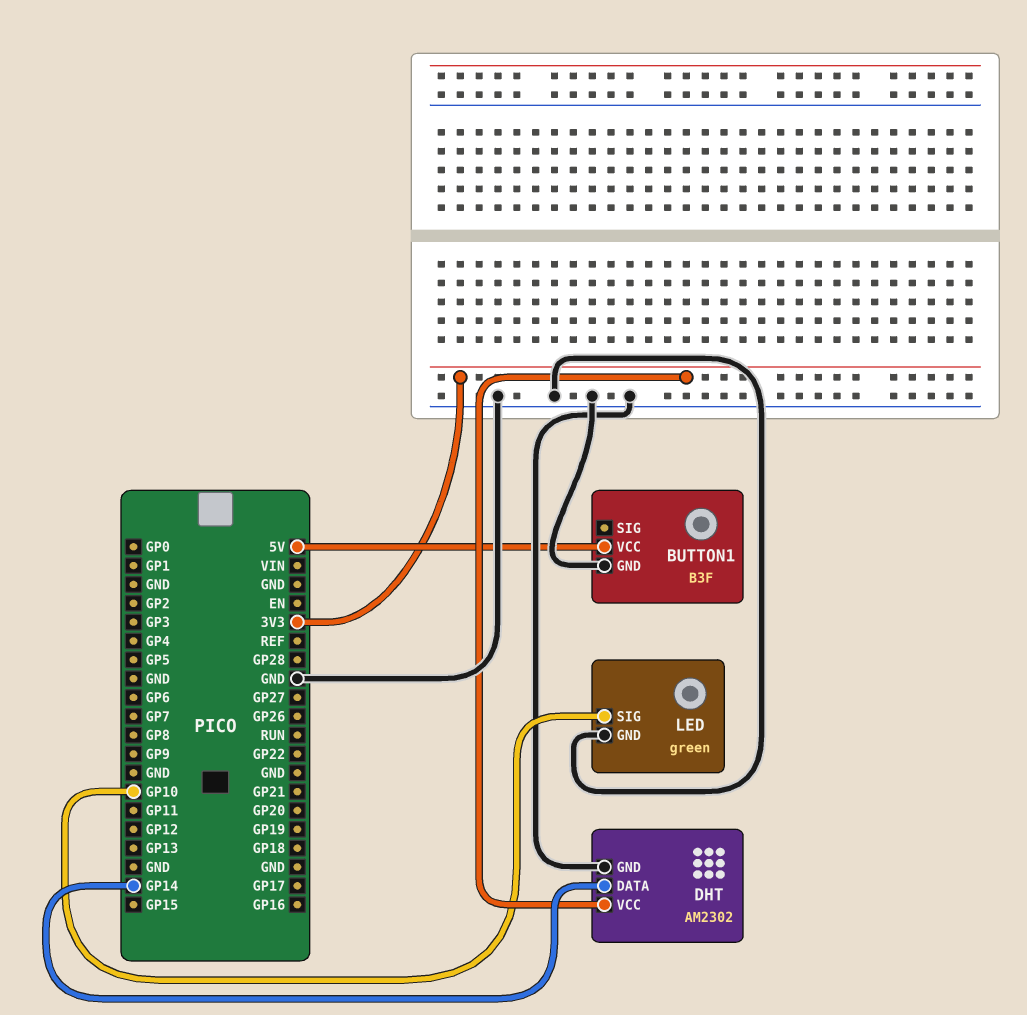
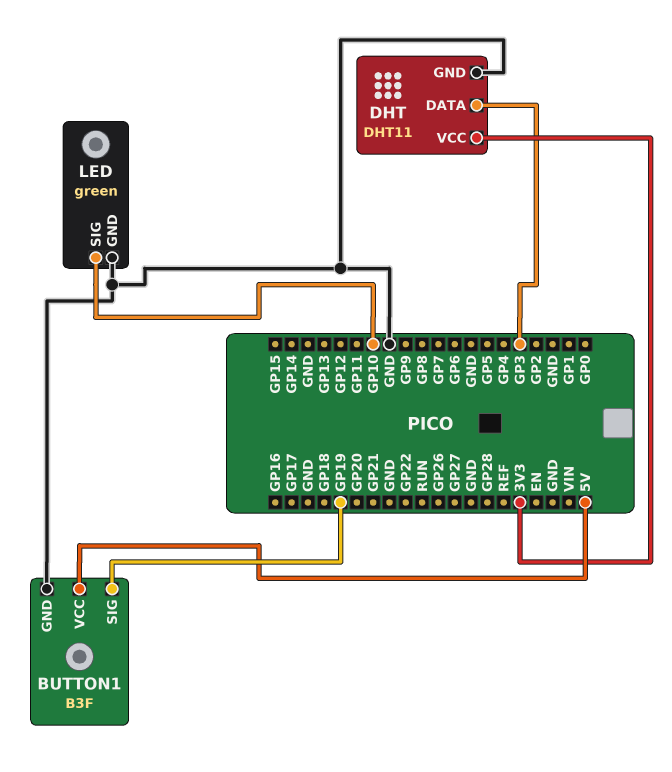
BUTTON1 pin SIG: none -> GP19
DHT: AM2302 -> DHT11
DHT pin DATA: GP14 -> GP3

